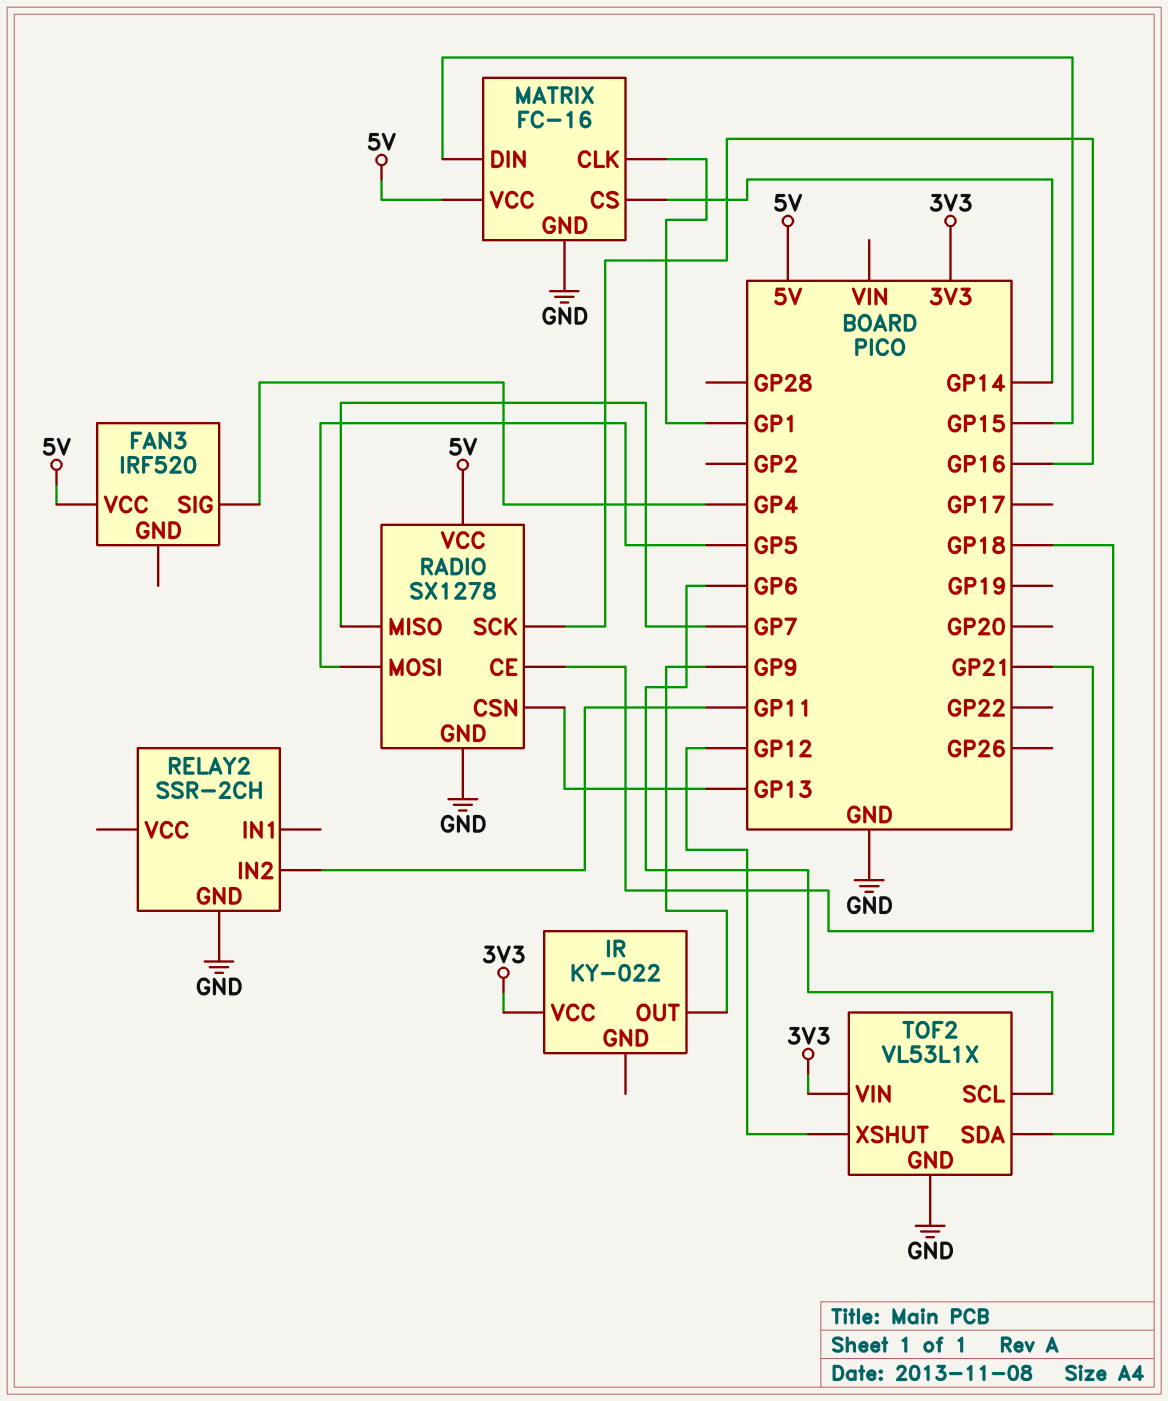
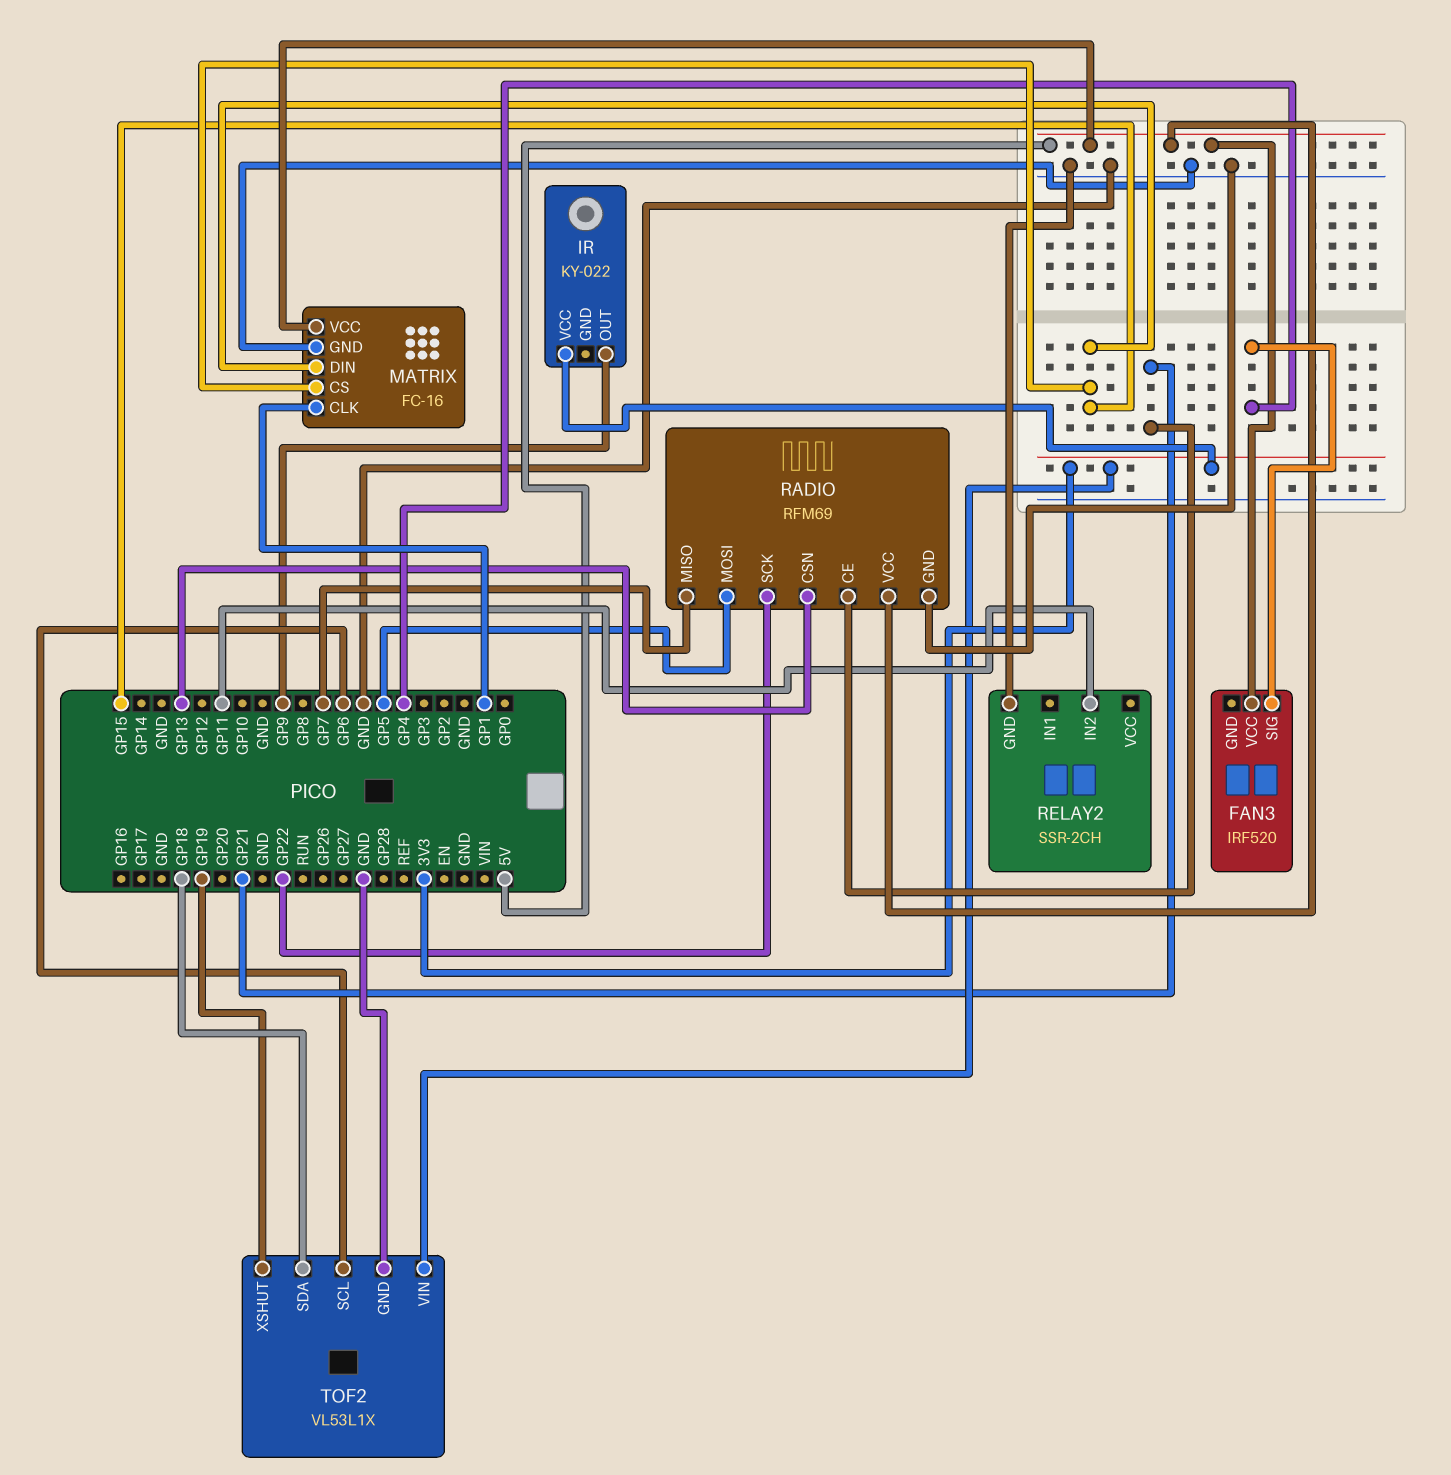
MATRIX pin CS: GP14 -> GP15
RADIO: SX1278 -> RFM69
RADIO pin SCK: GP16 -> GP22
TOF2 pin XSHUT: GP12 -> GP19

